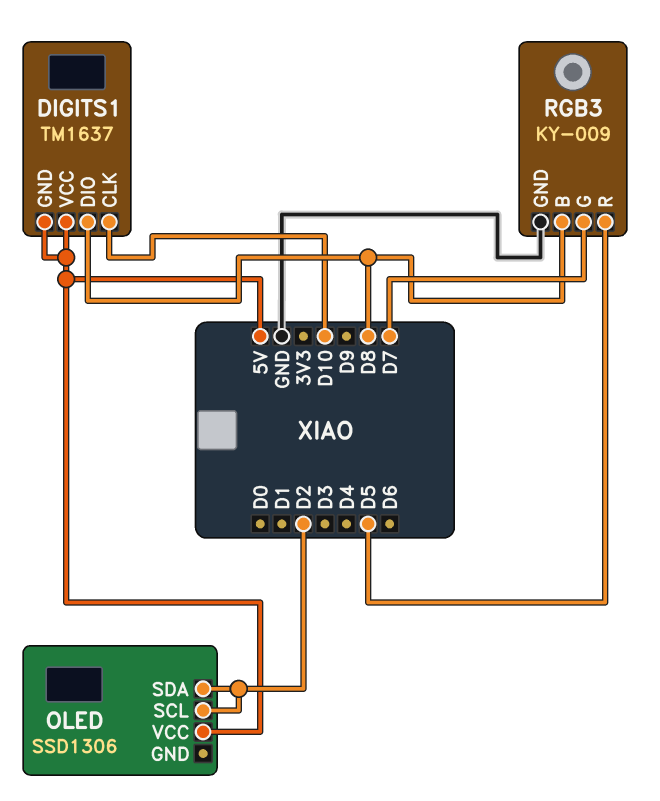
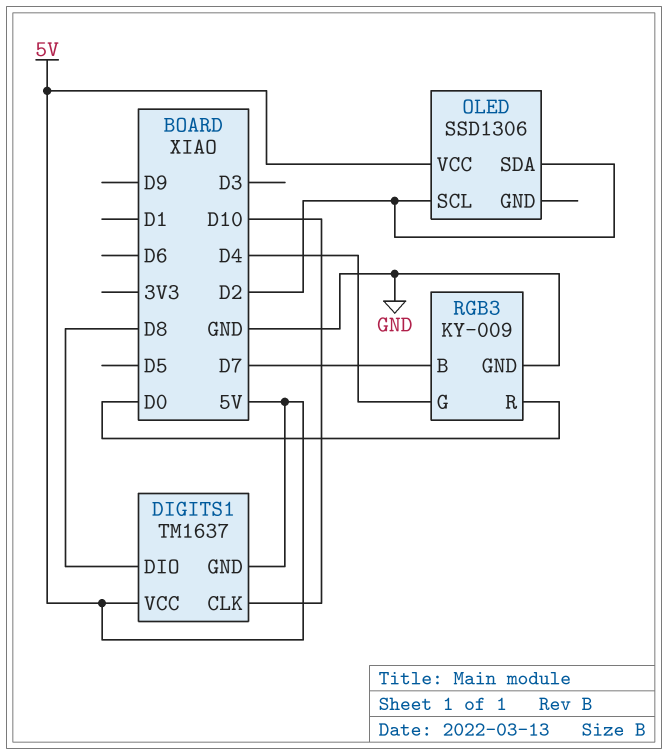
RGB3 pin B: D8 -> D7
RGB3 pin G: D7 -> D4
RGB3 pin R: D5 -> D0

